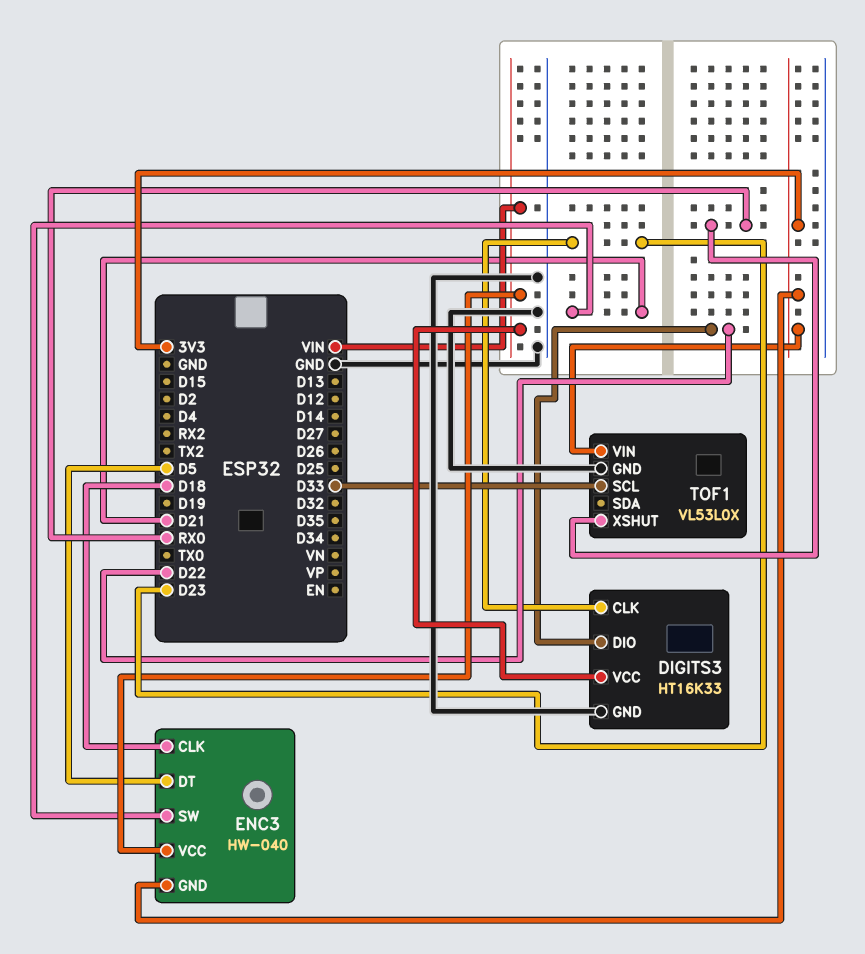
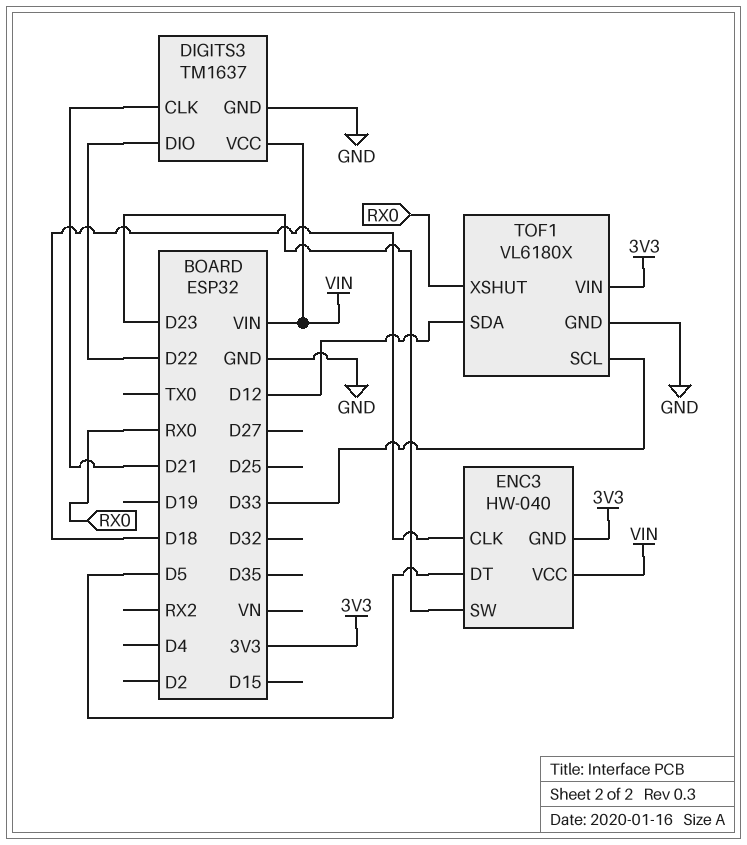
DIGITS3: HT16K33 -> TM1637
DIGITS3 pin CLK: D23 -> D21
ENC3 pin SW: D21 -> D23
TOF1: VL53L0X -> VL6180X
TOF1 pin SDA: none -> D12

